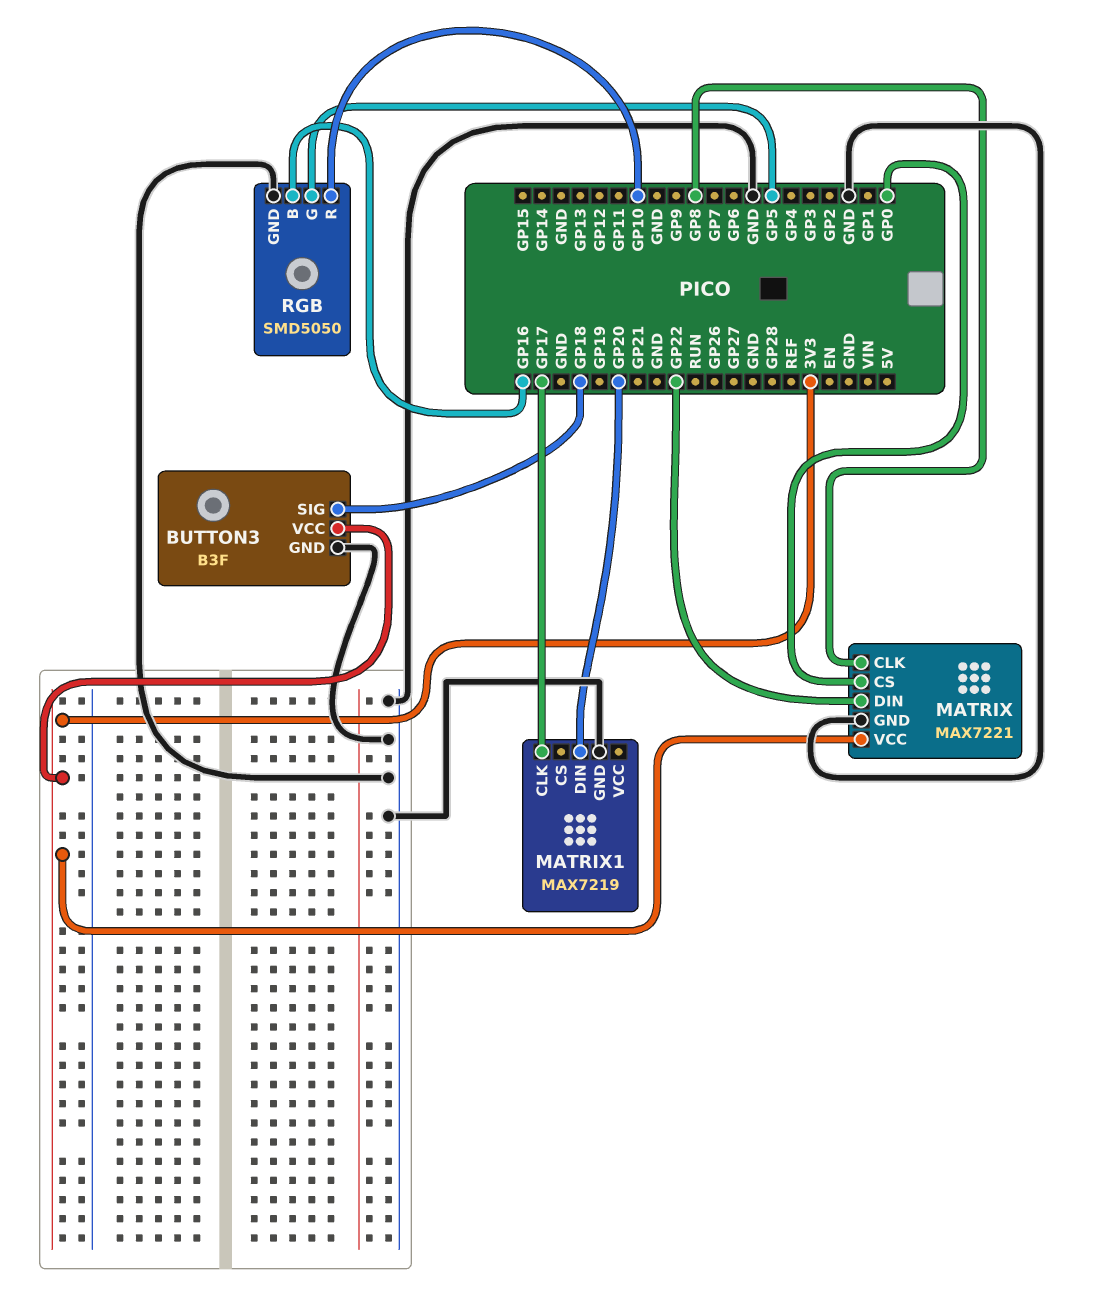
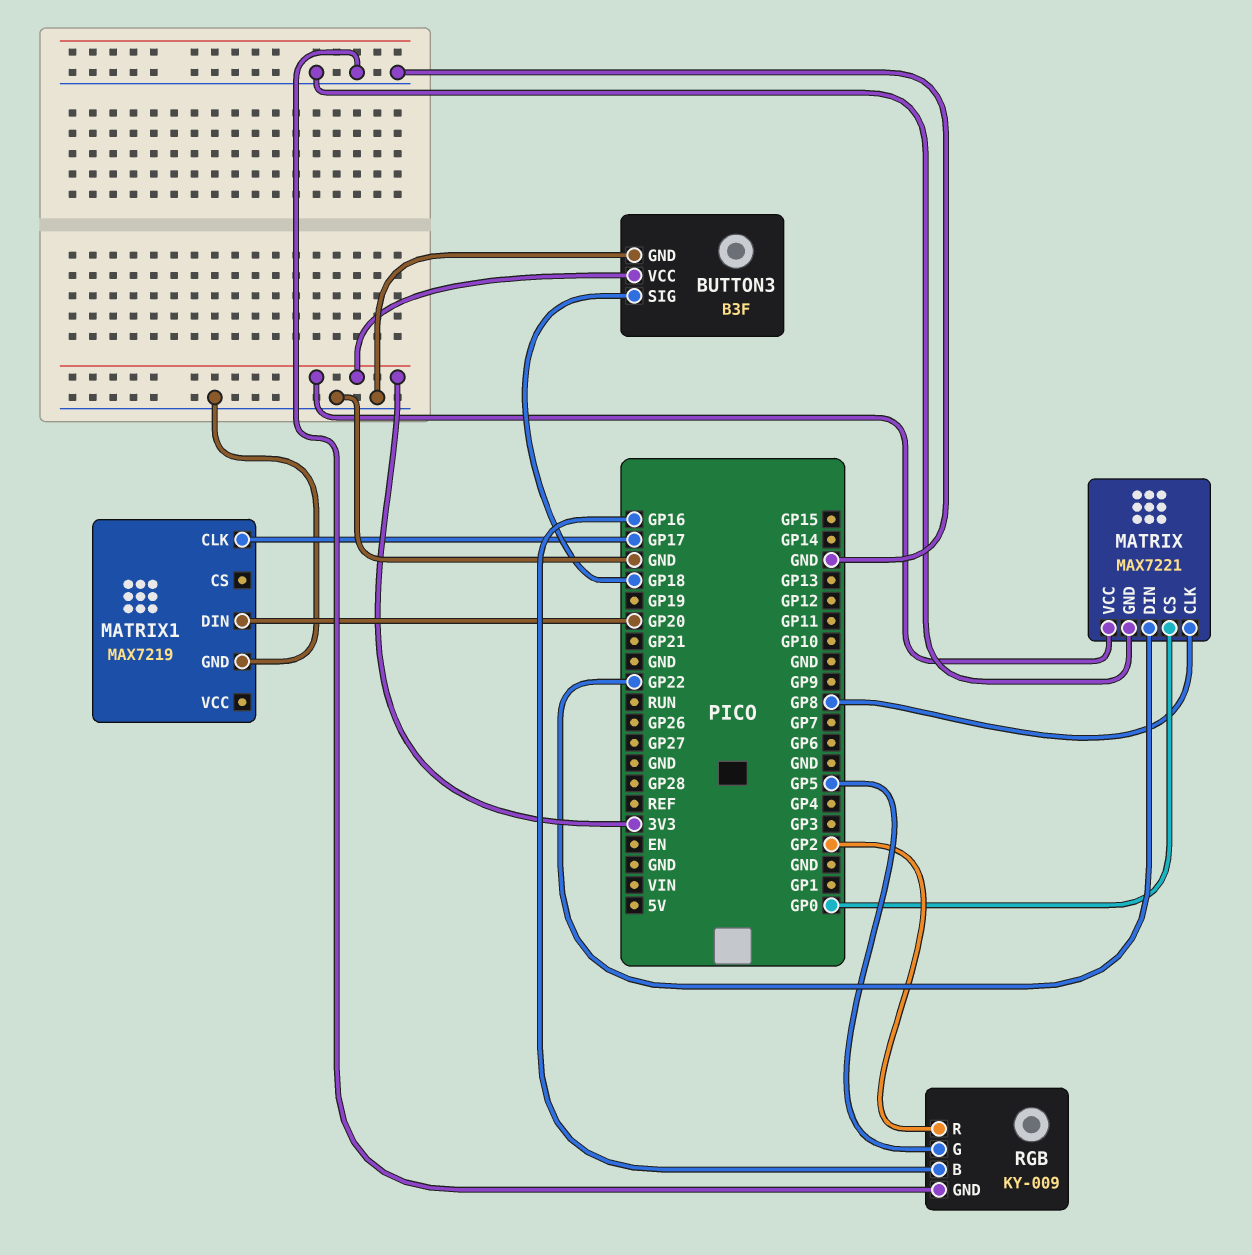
RGB: SMD5050 -> KY-009
RGB pin R: GP10 -> GP2

